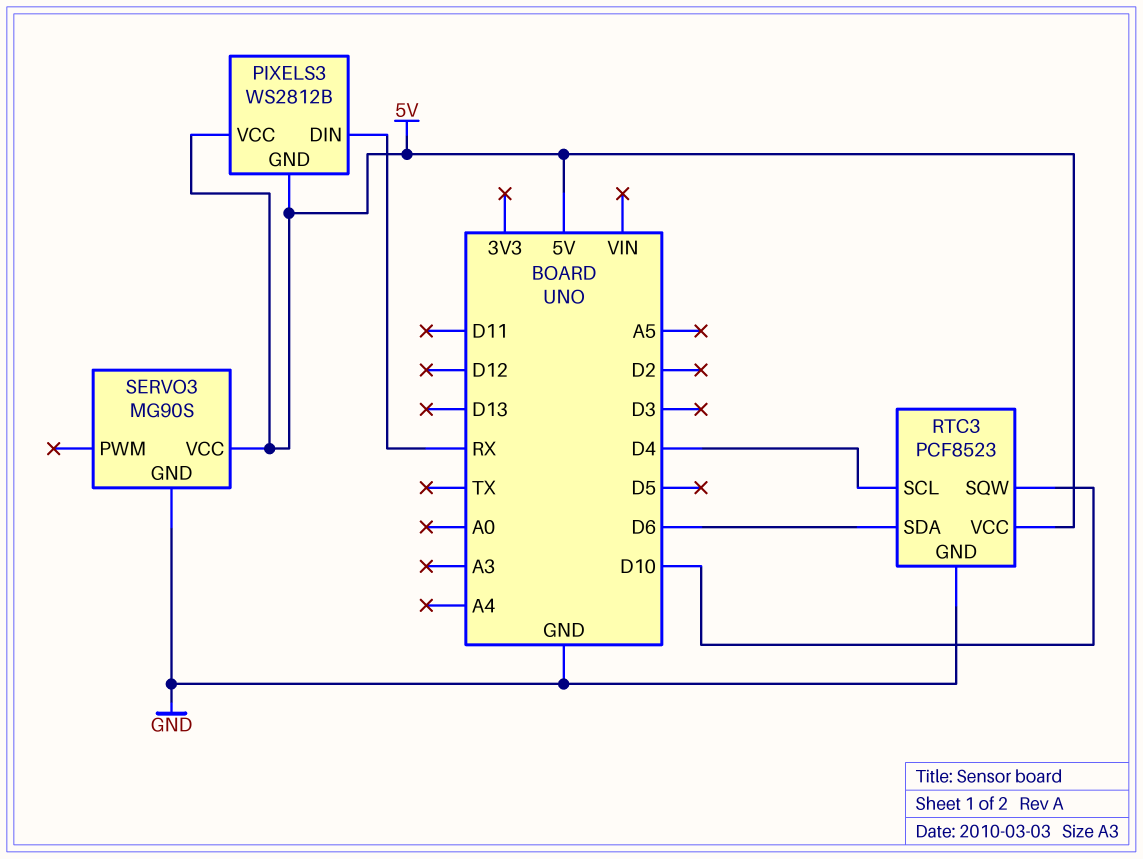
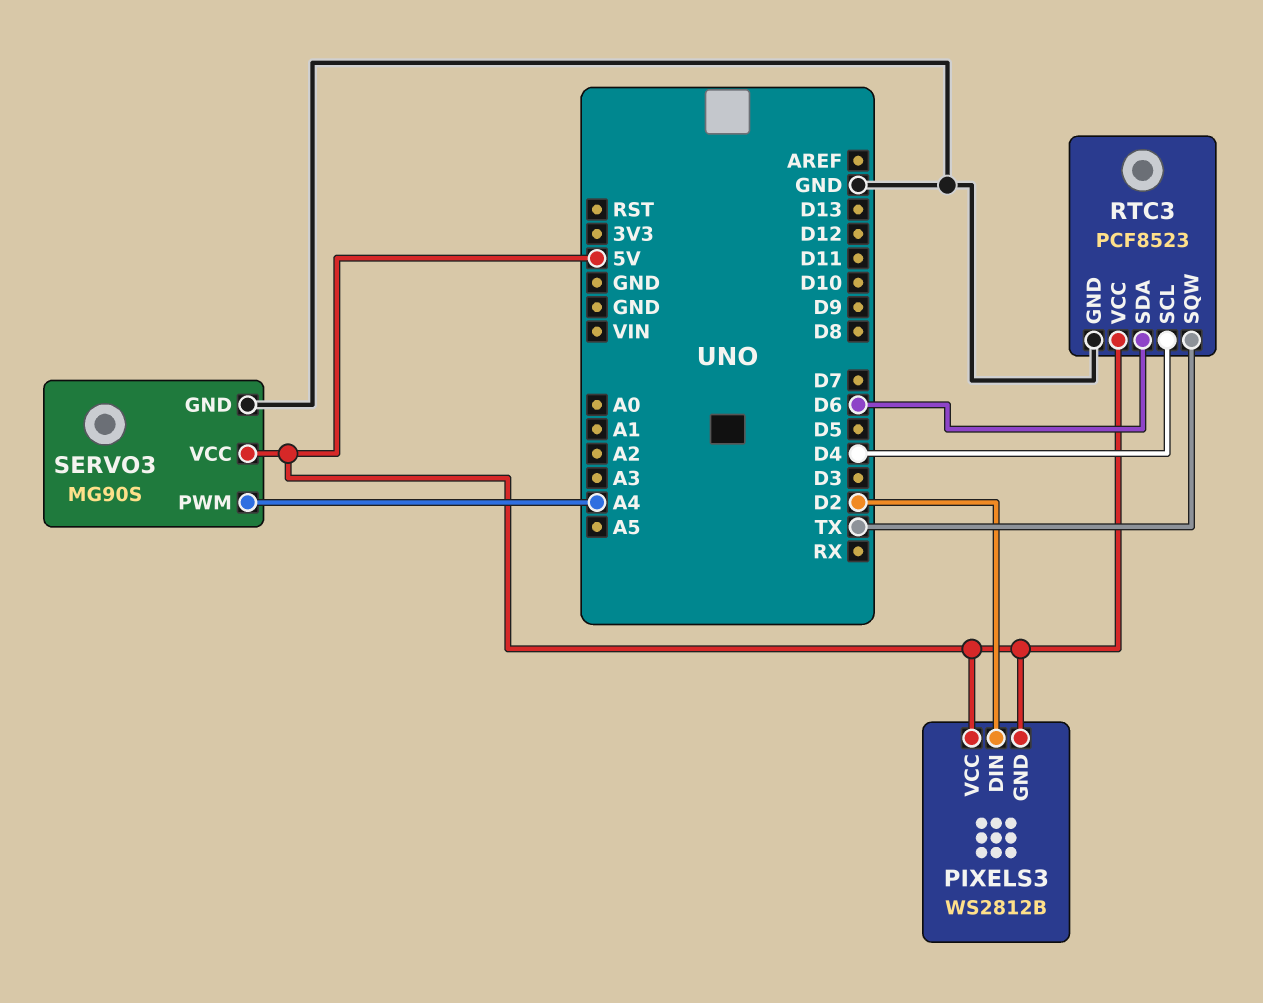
PIXELS3 pin DIN: RX -> D2
RTC3 pin SQW: D10 -> TX
SERVO3 pin PWM: none -> A4

